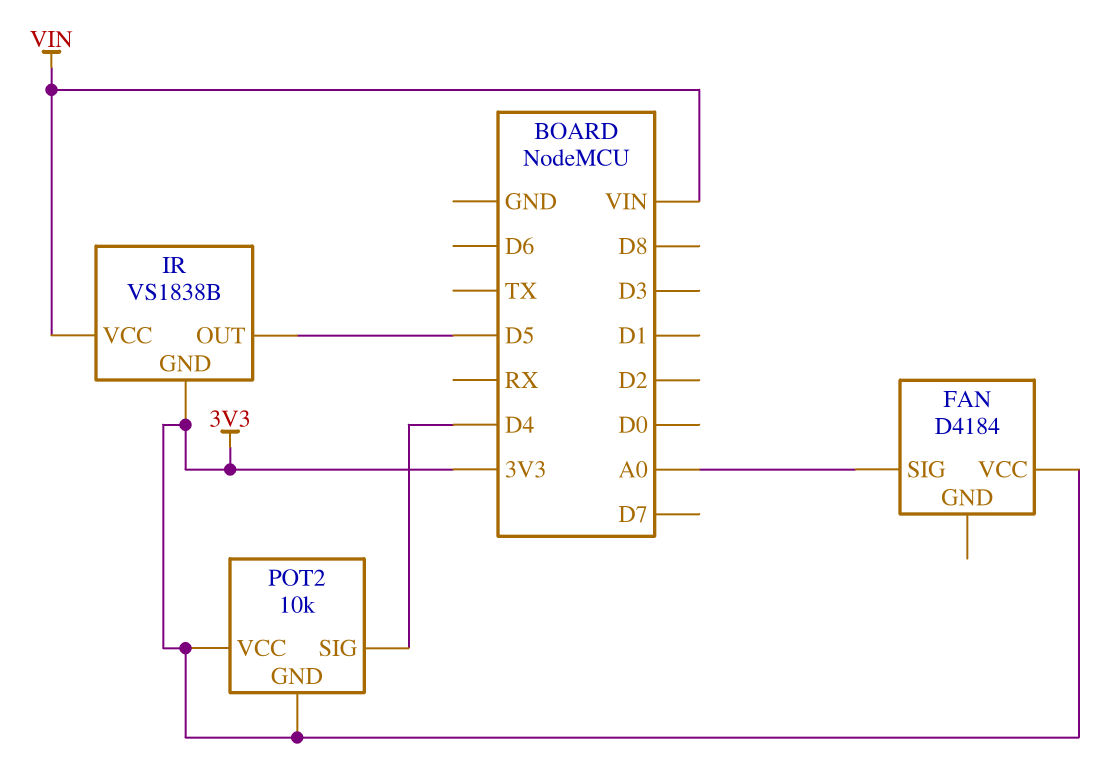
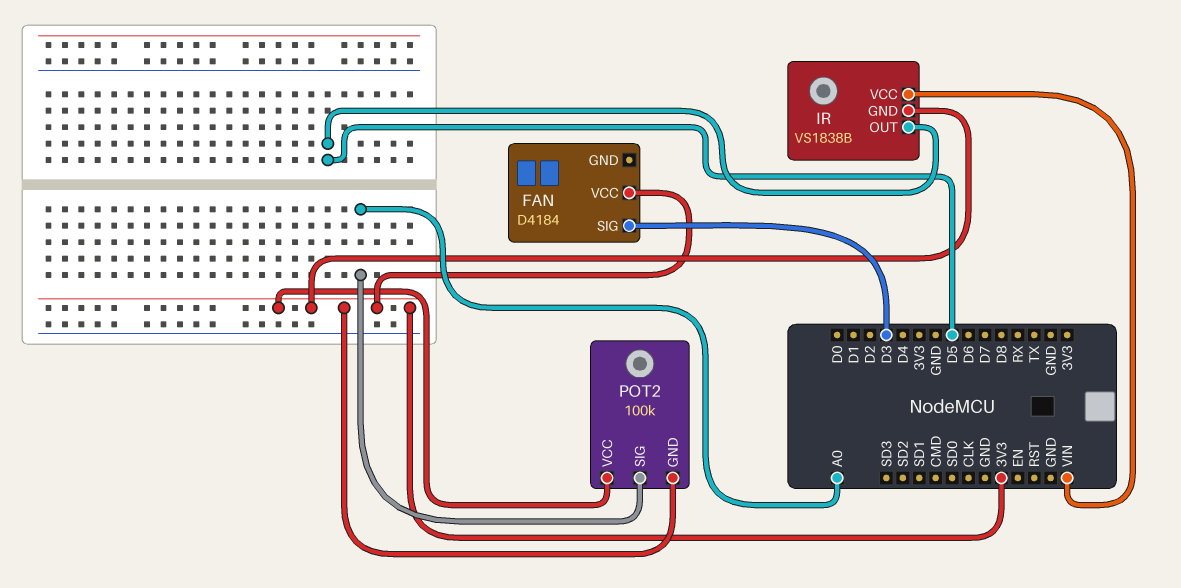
FAN pin SIG: A0 -> D3
POT2: 10k -> 100k
POT2 pin SIG: D4 -> A0

